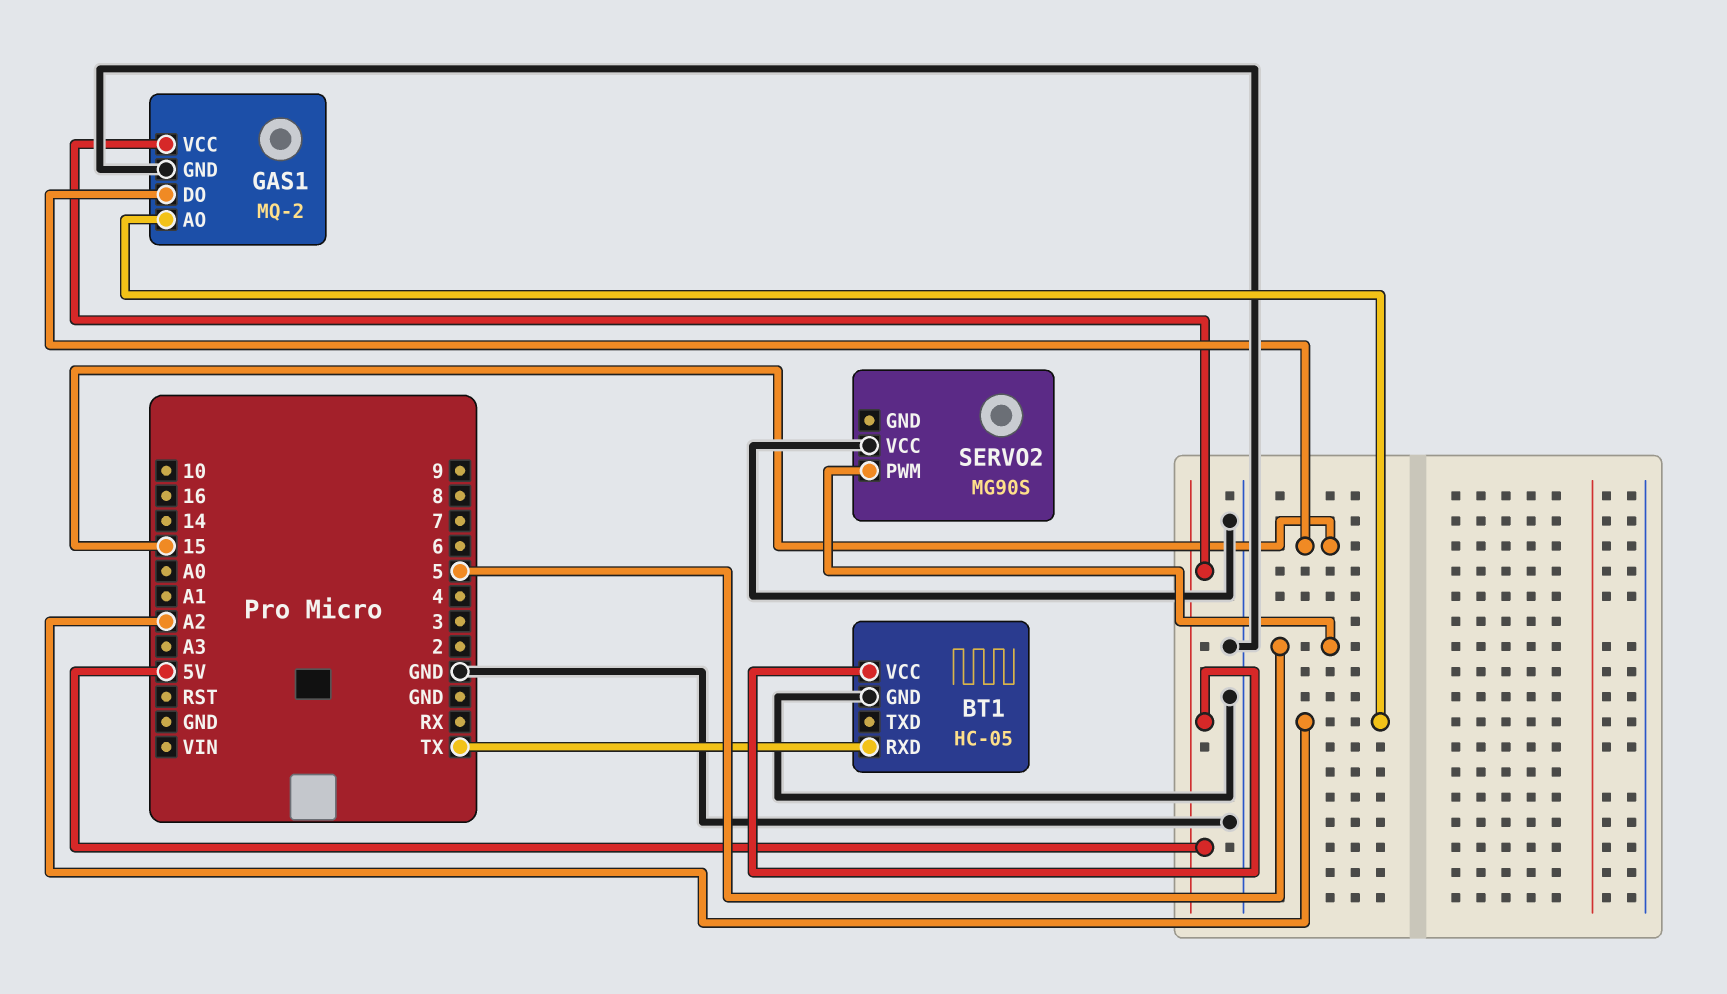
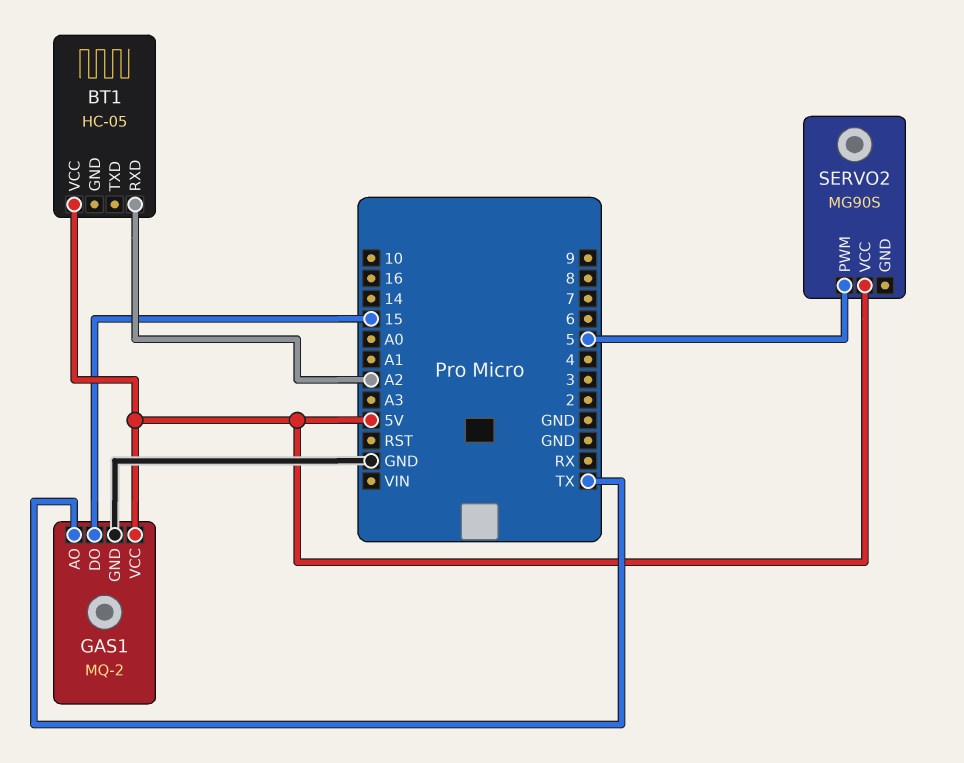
BT1 pin GND: GND -> none
BT1 pin RXD: TX -> A2
GAS1 pin AO: A2 -> TX
SERVO2 pin VCC: GND -> 5V

